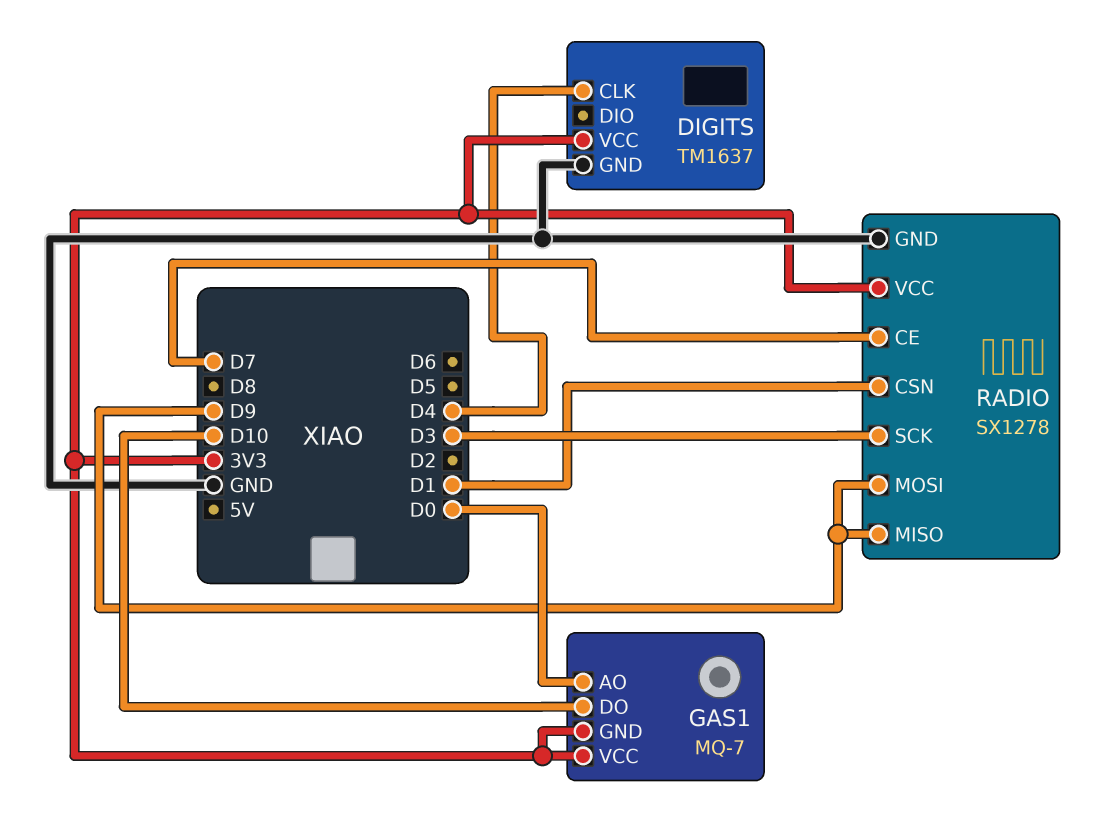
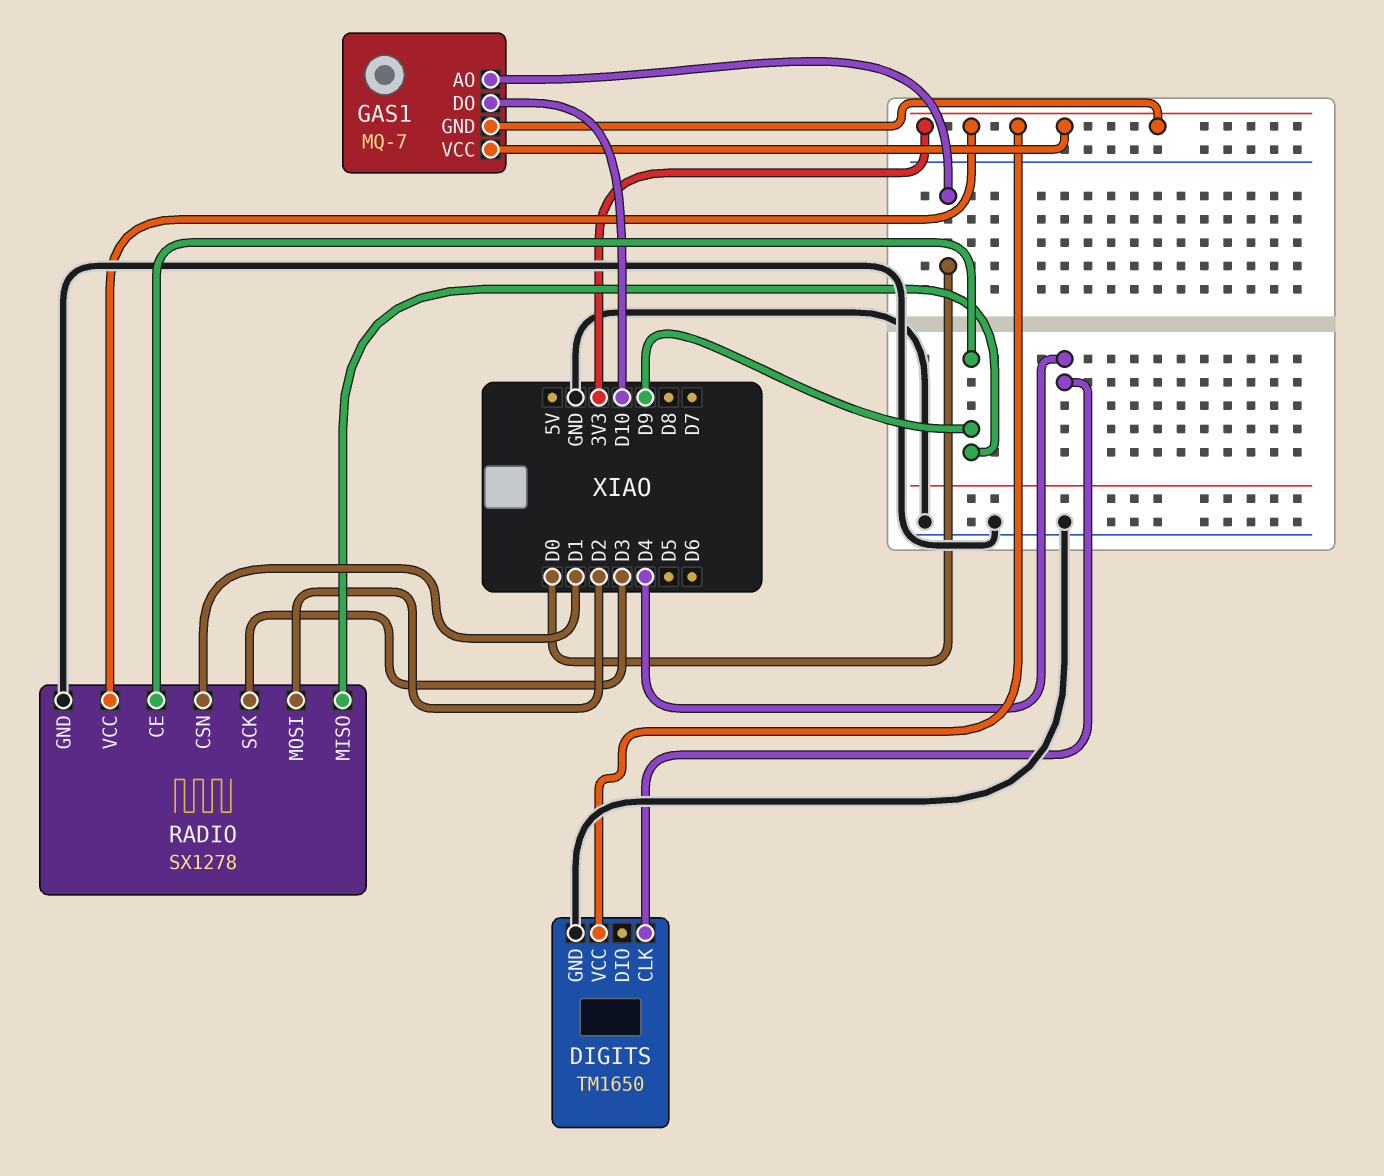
DIGITS: TM1637 -> TM1650
RADIO pin CE: D7 -> D9
RADIO pin MOSI: D9 -> D2

